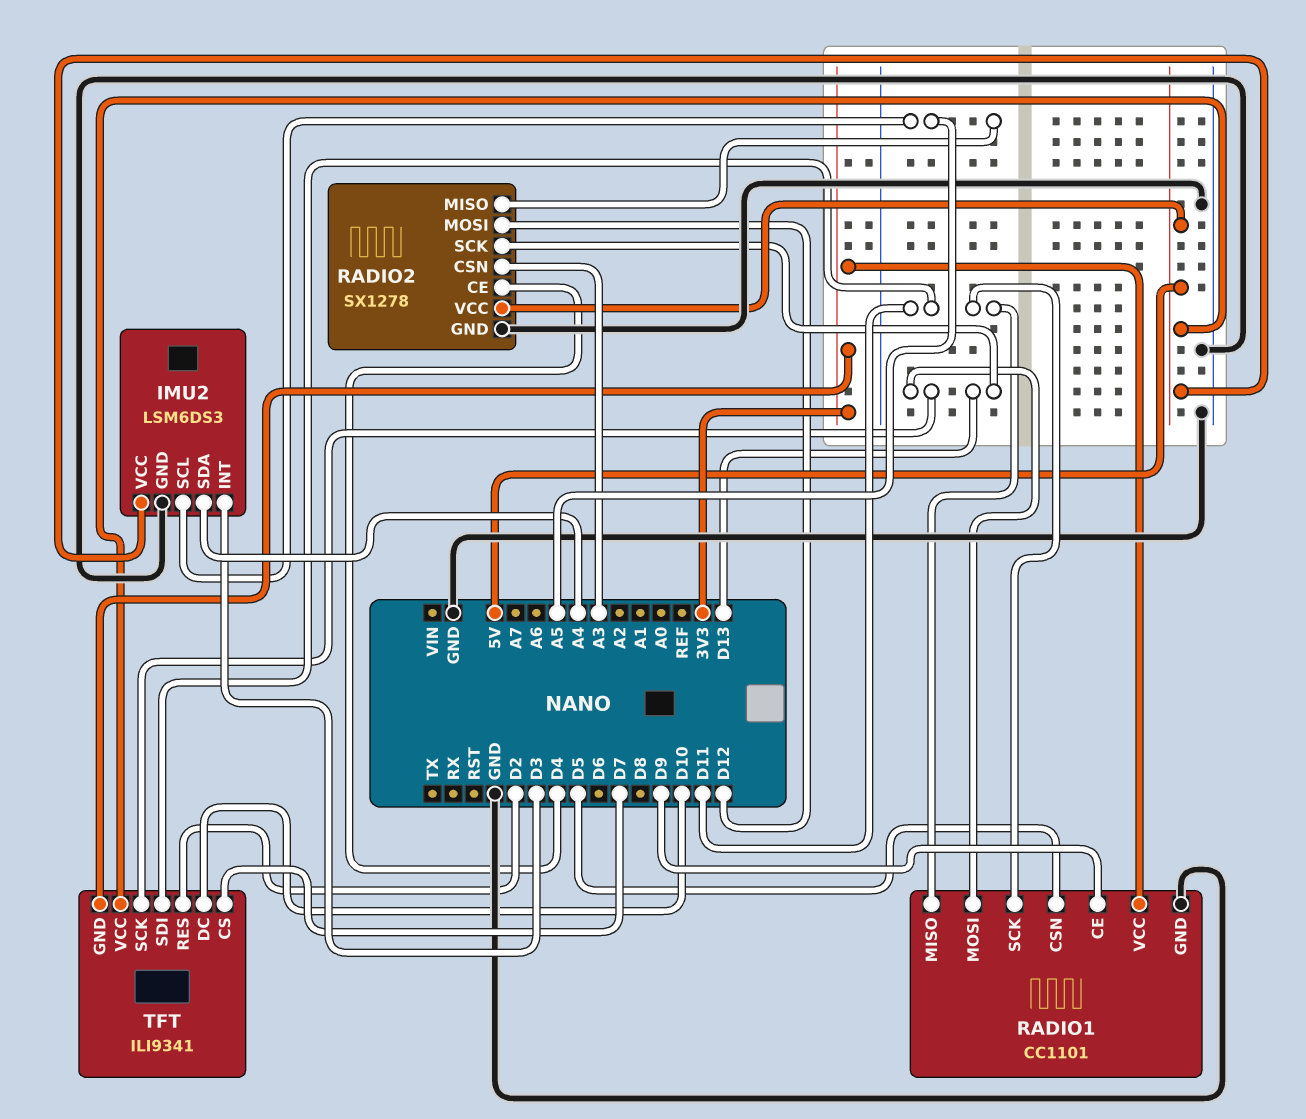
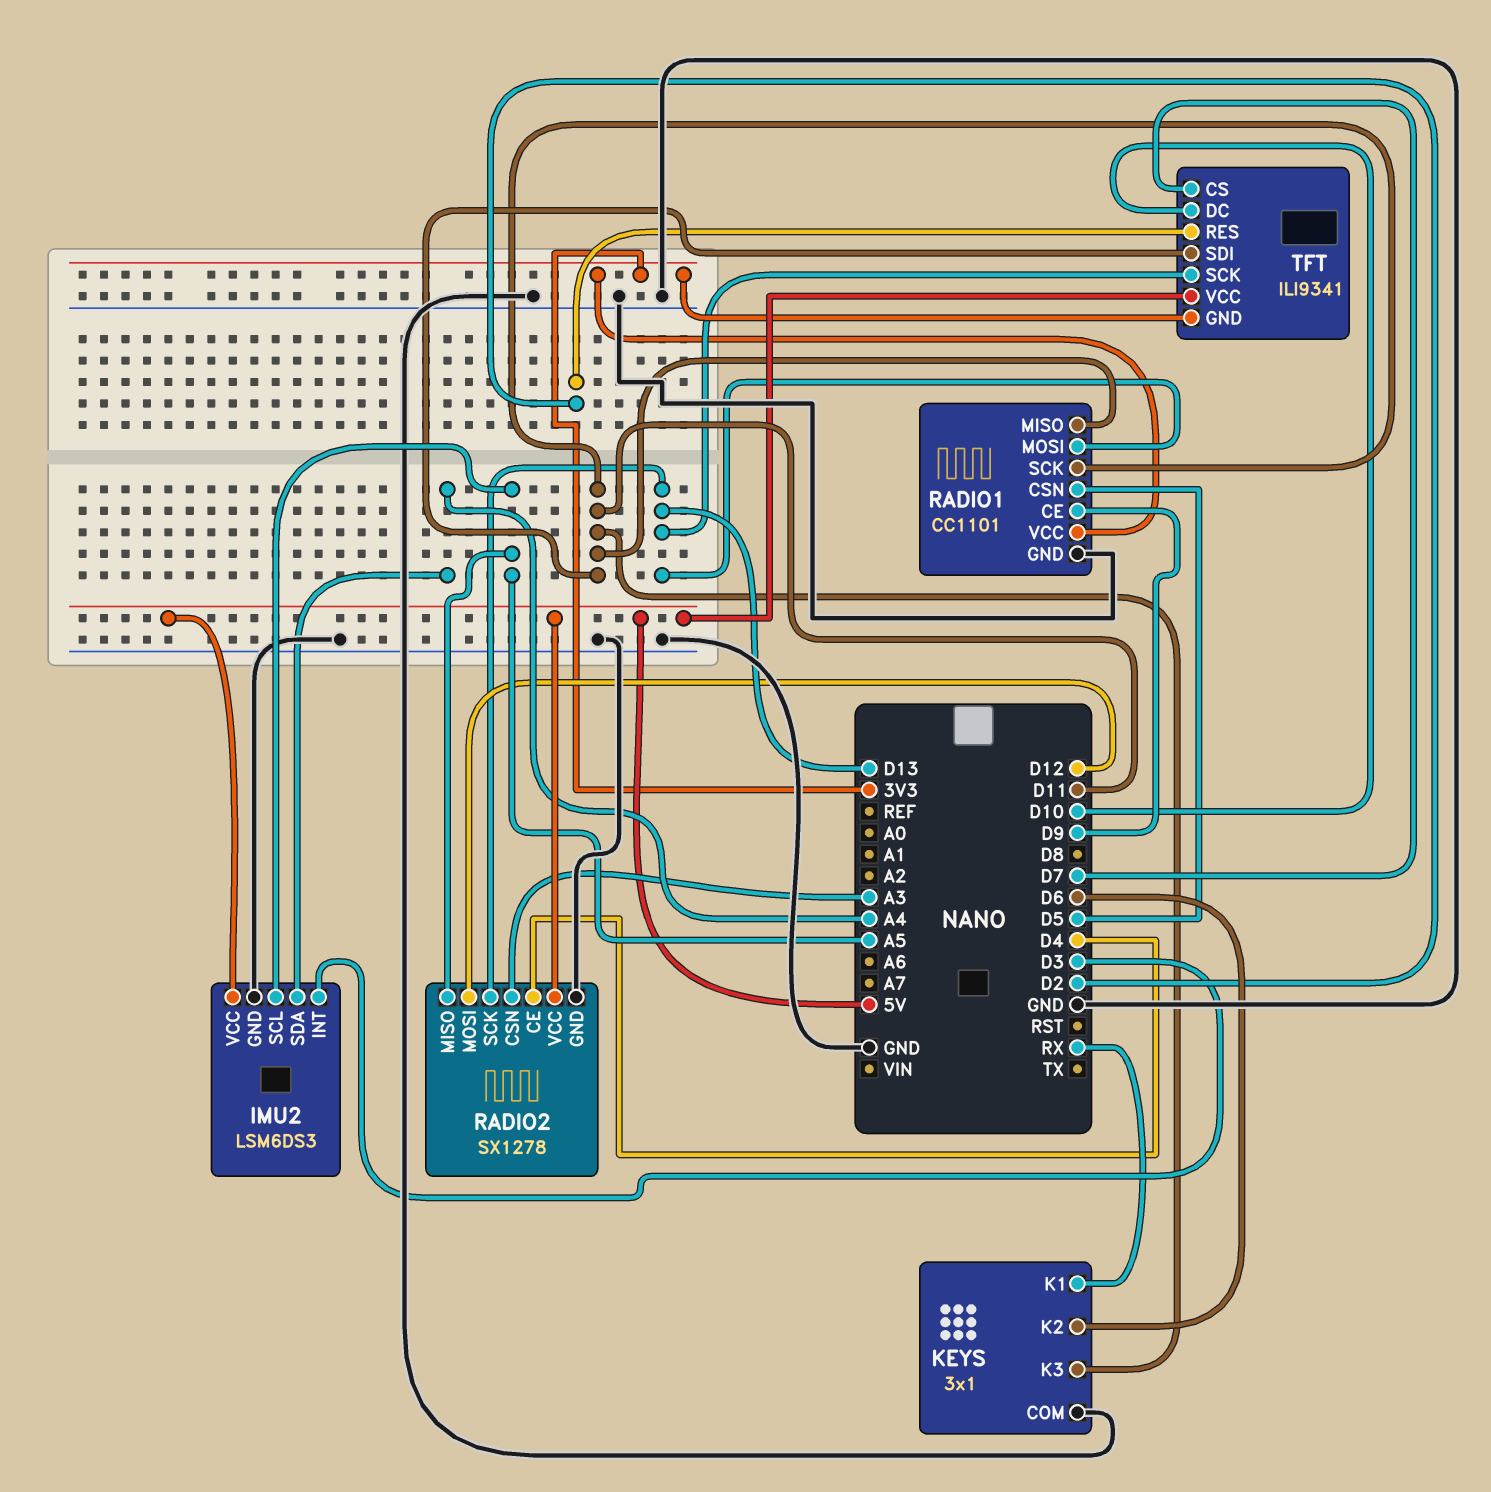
KEYS: none -> 3x1
KEYS pin COM: none -> GND
KEYS pin K1: none -> RX
KEYS pin K2: none -> D6
KEYS pin K3: none -> D11

